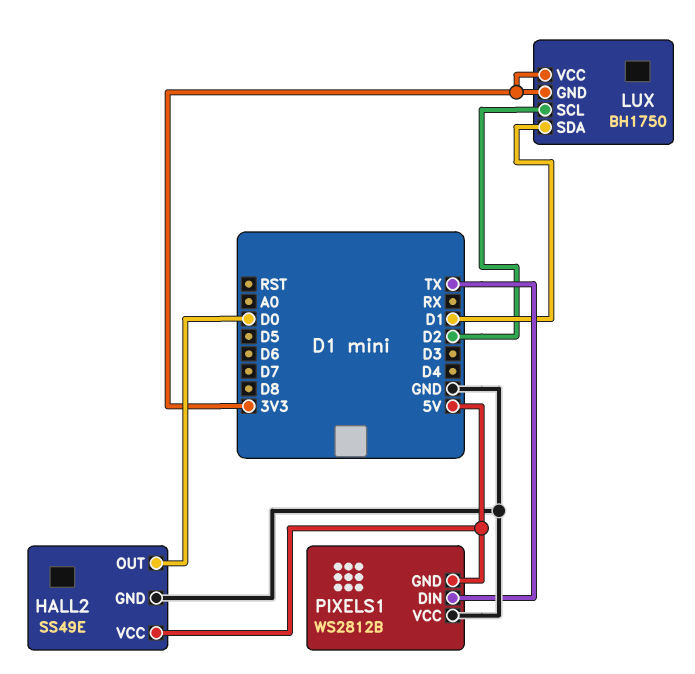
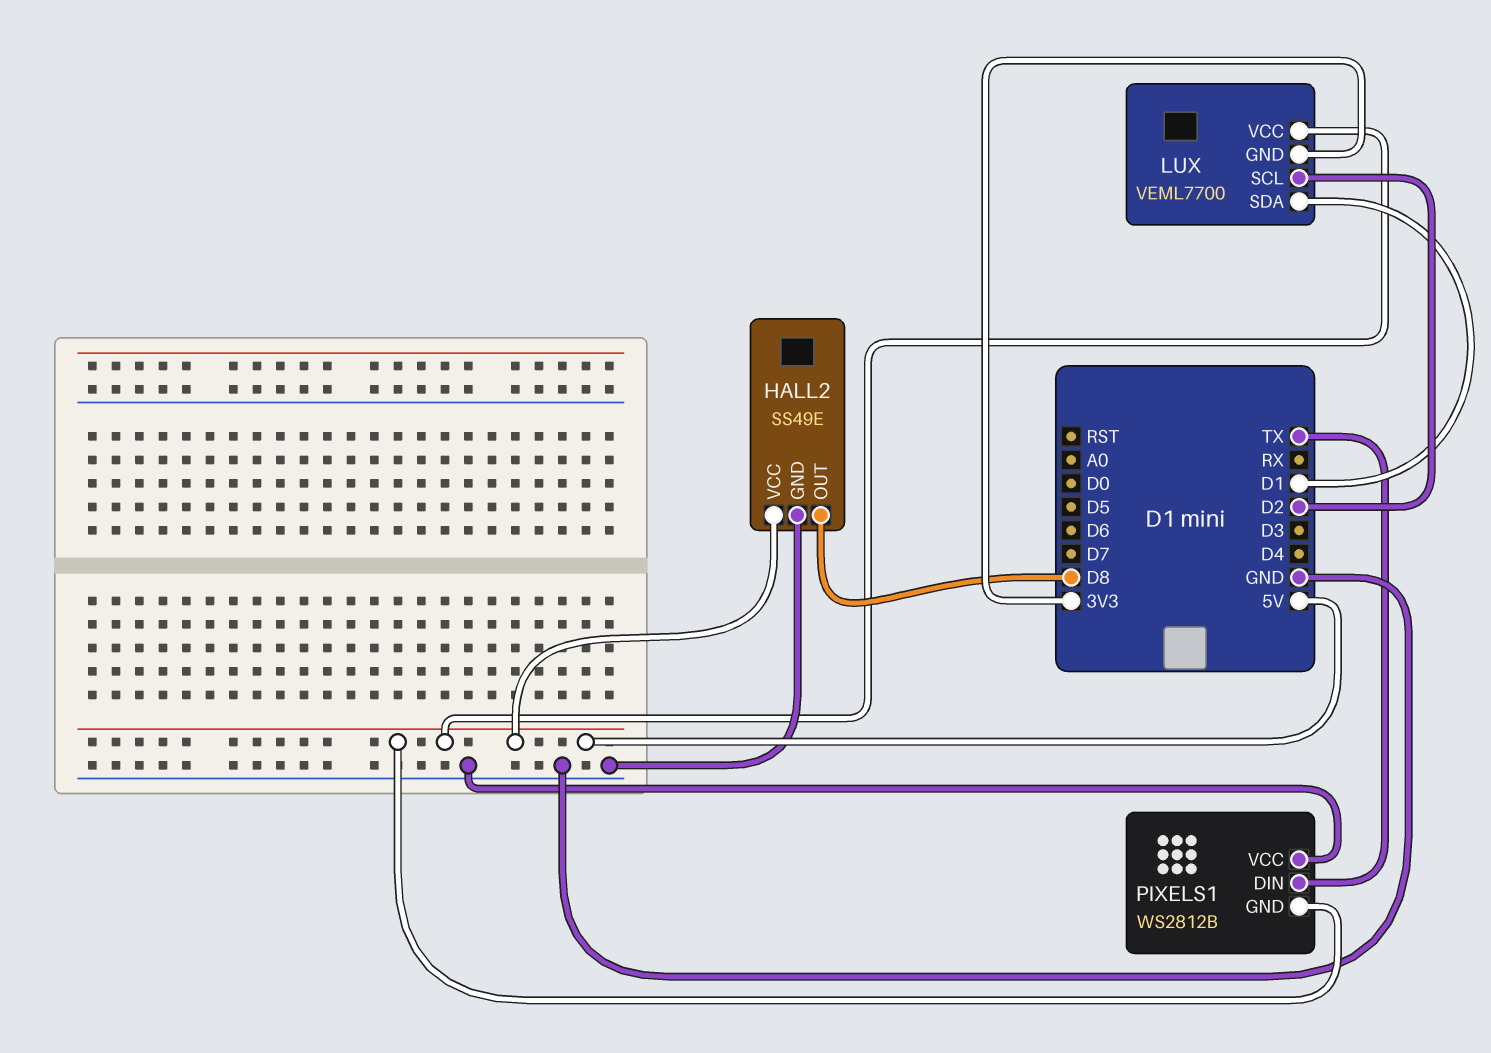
HALL2 pin OUT: D0 -> D8
LUX: BH1750 -> VEML7700
LUX pin VCC: 3V3 -> 5V

